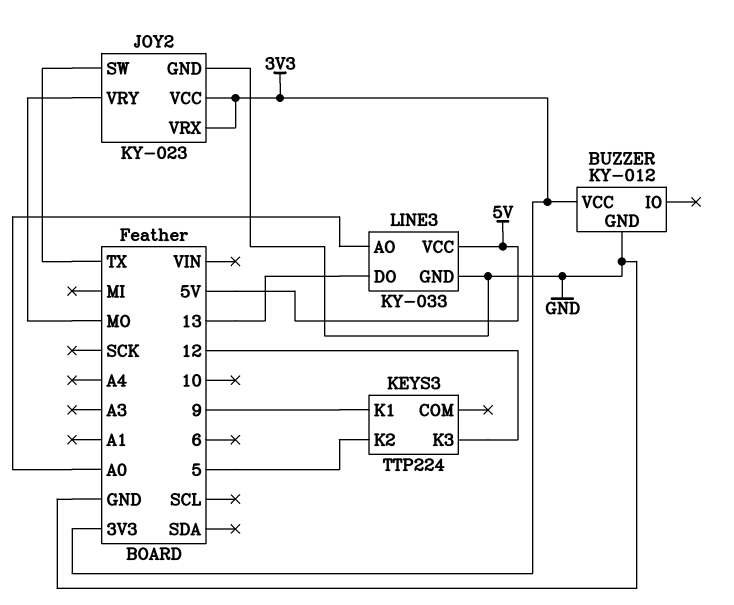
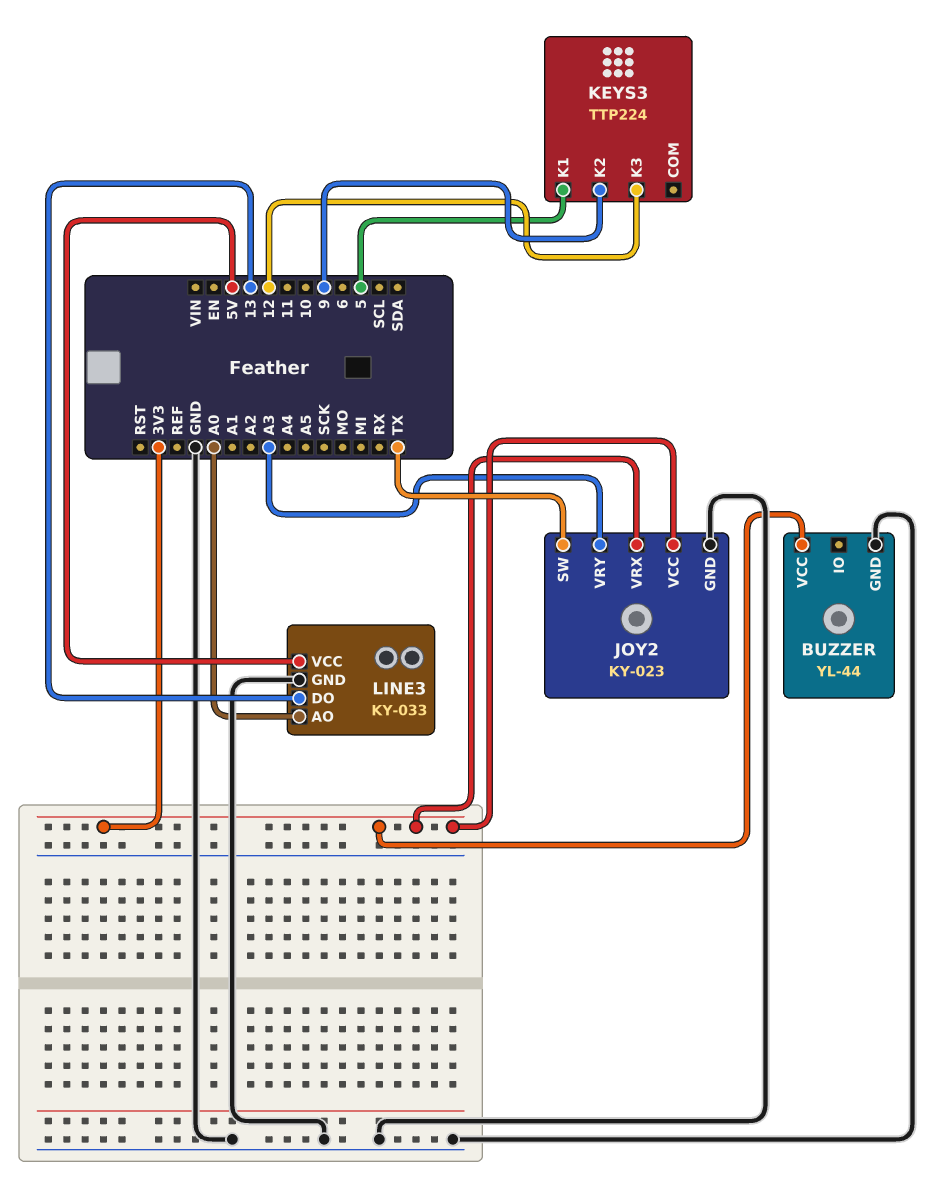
BUZZER: KY-012 -> YL-44
JOY2 pin VRY: MO -> A3
KEYS3 pin K1: 9 -> 5
KEYS3 pin K2: 5 -> 9

